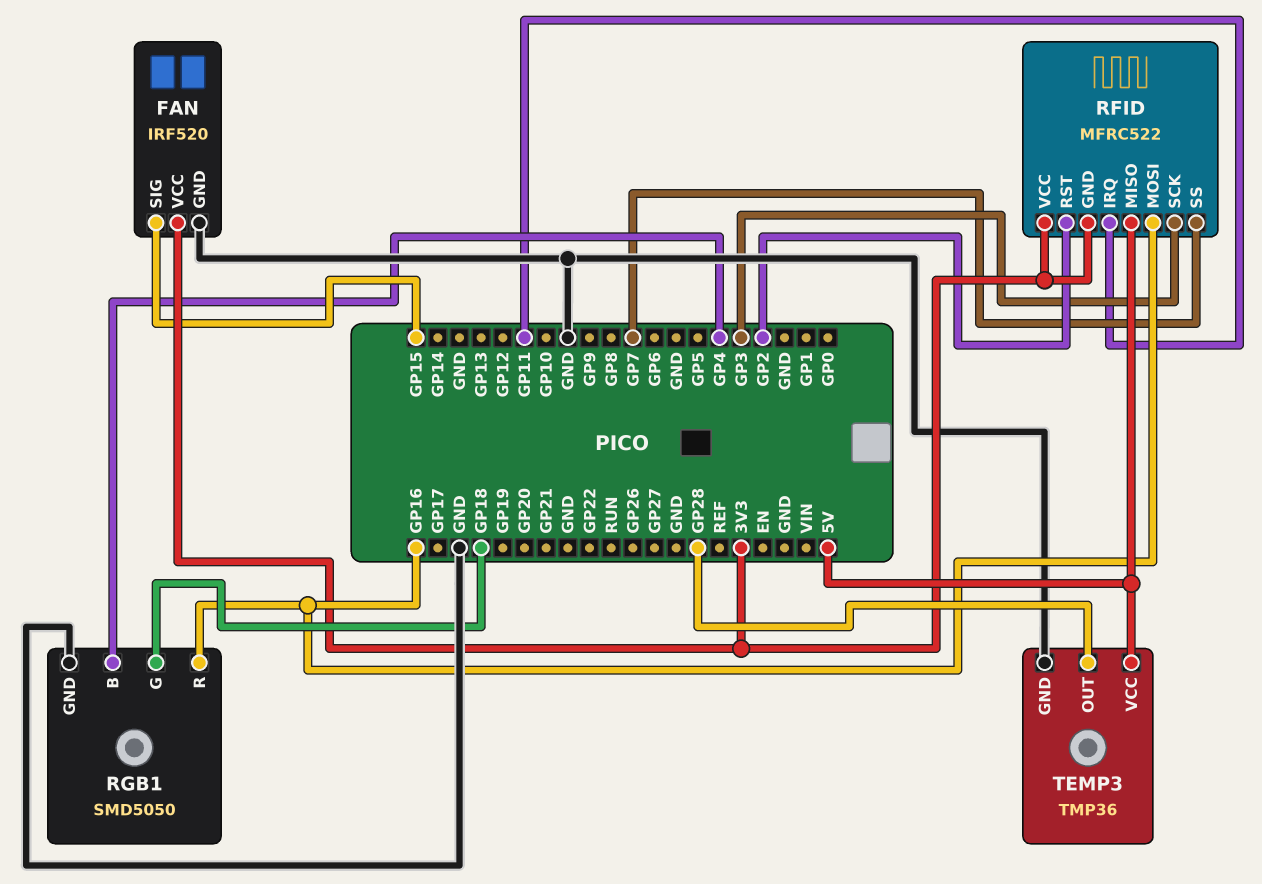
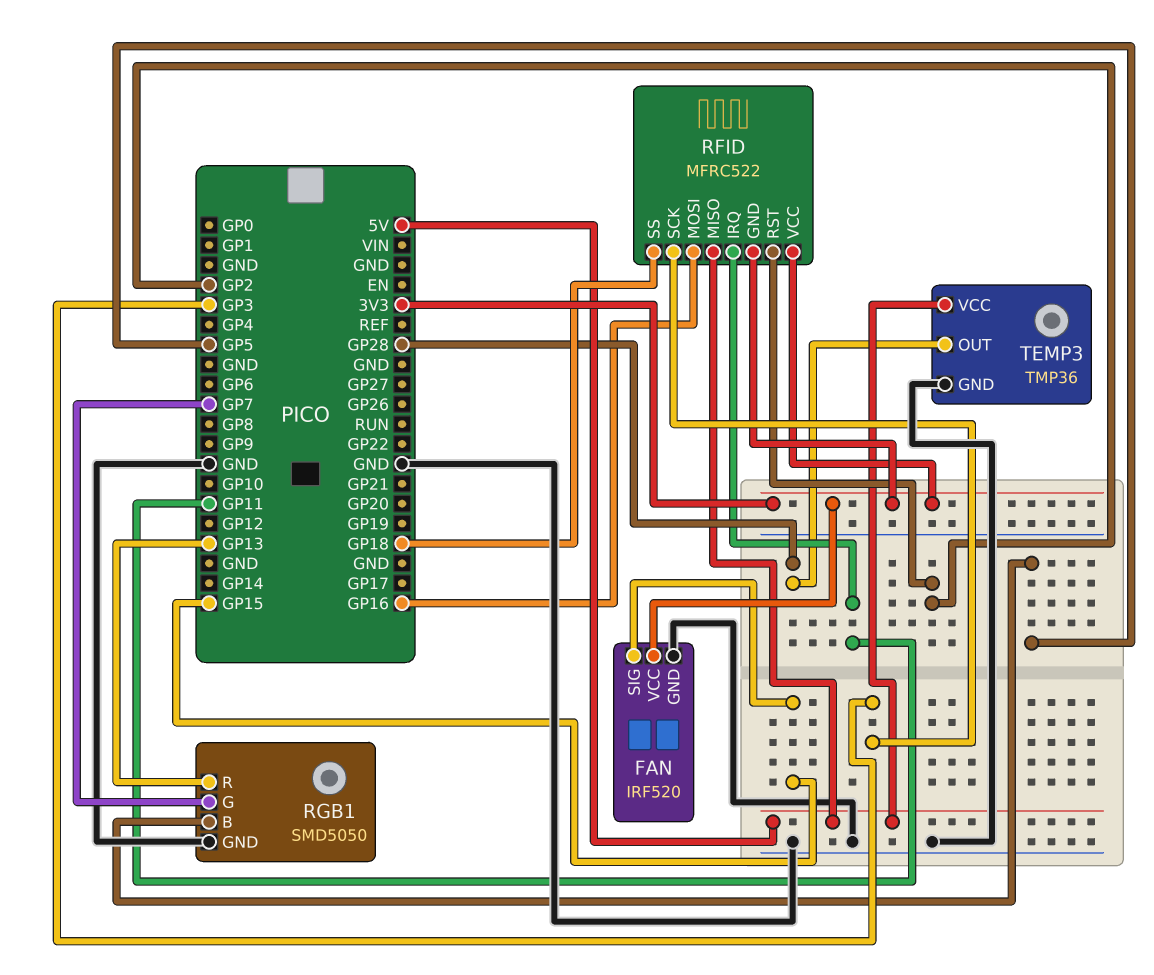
RFID pin SS: GP7 -> GP18
RGB1 pin B: GP4 -> GP5
RGB1 pin G: GP18 -> GP7
RGB1 pin R: GP16 -> GP13

